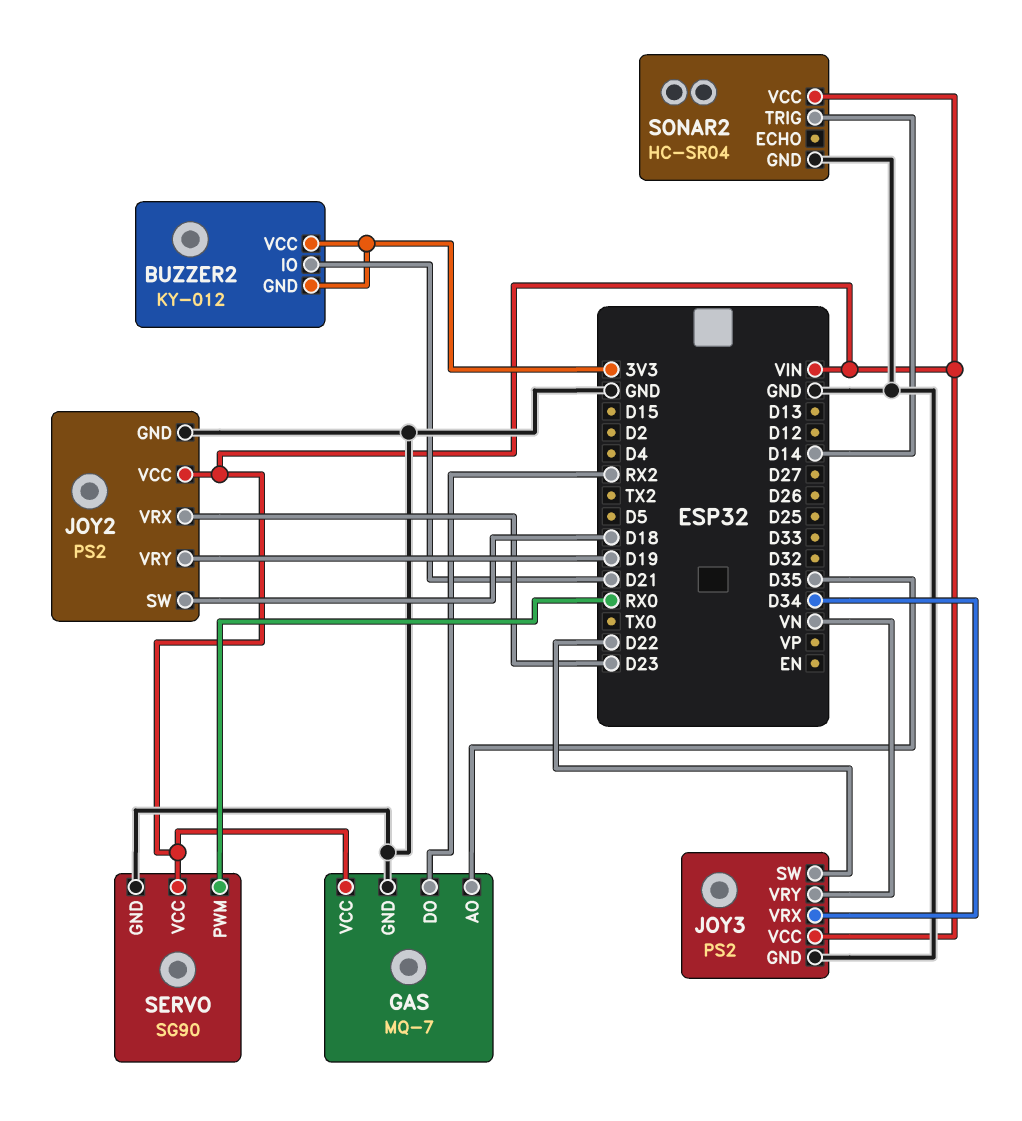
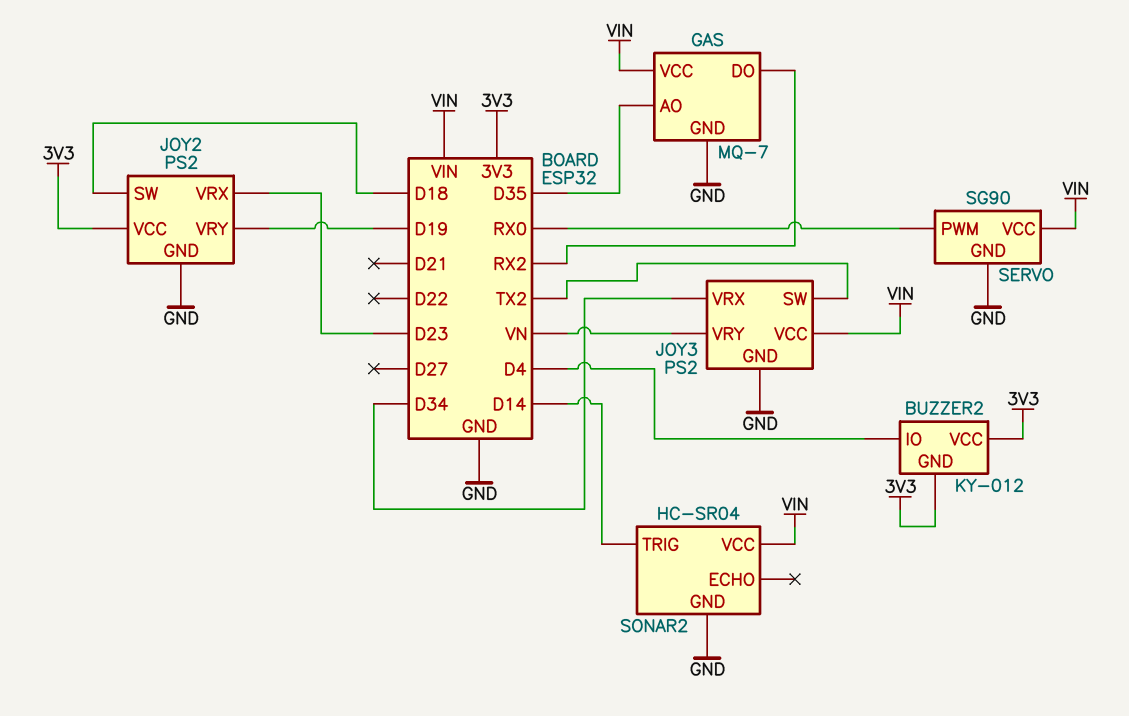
BUZZER2 pin IO: D21 -> D4
JOY2 pin VCC: VIN -> 3V3
JOY3 pin SW: D22 -> TX2

